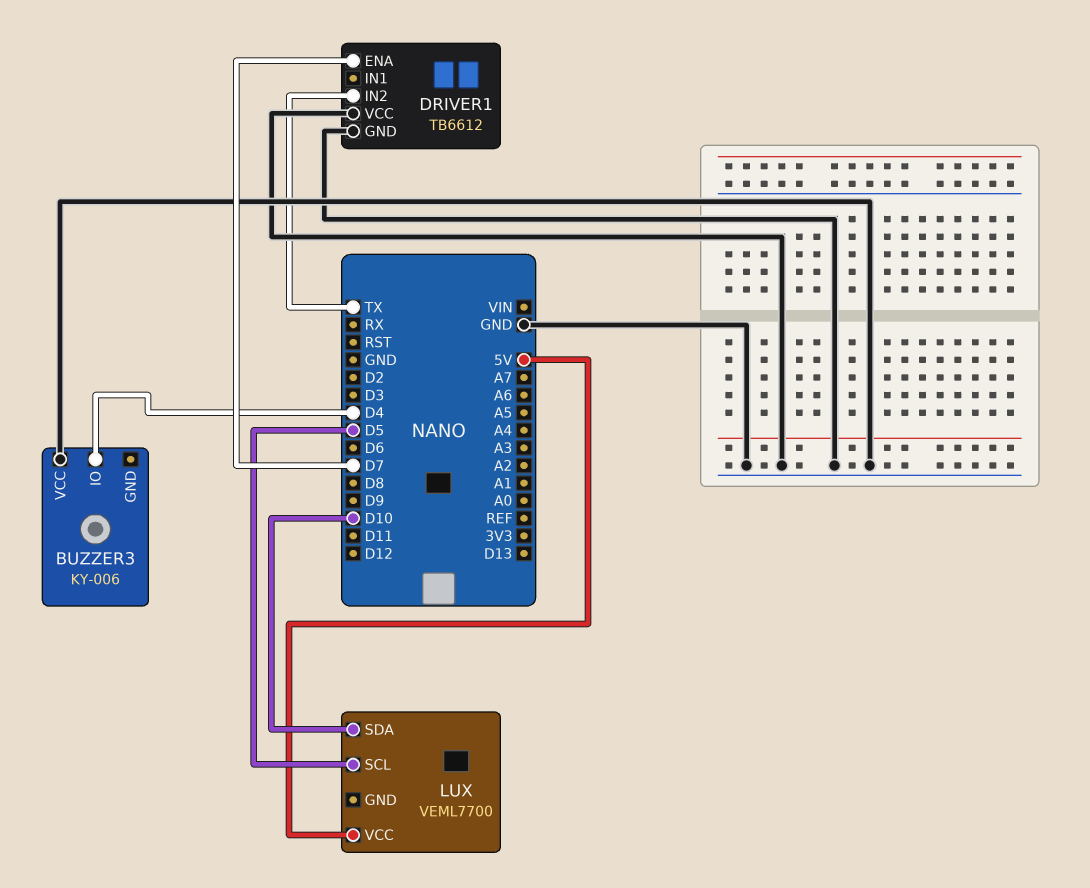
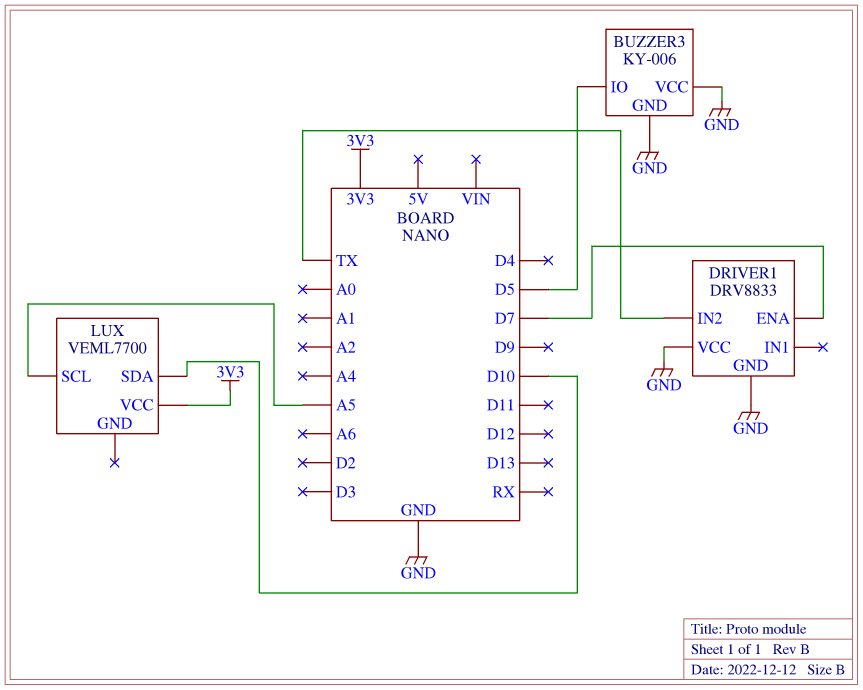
BUZZER3 pin GND: none -> GND
BUZZER3 pin IO: D4 -> D5
DRIVER1: TB6612 -> DRV8833
LUX pin SCL: D5 -> A5
LUX pin VCC: 5V -> 3V3

